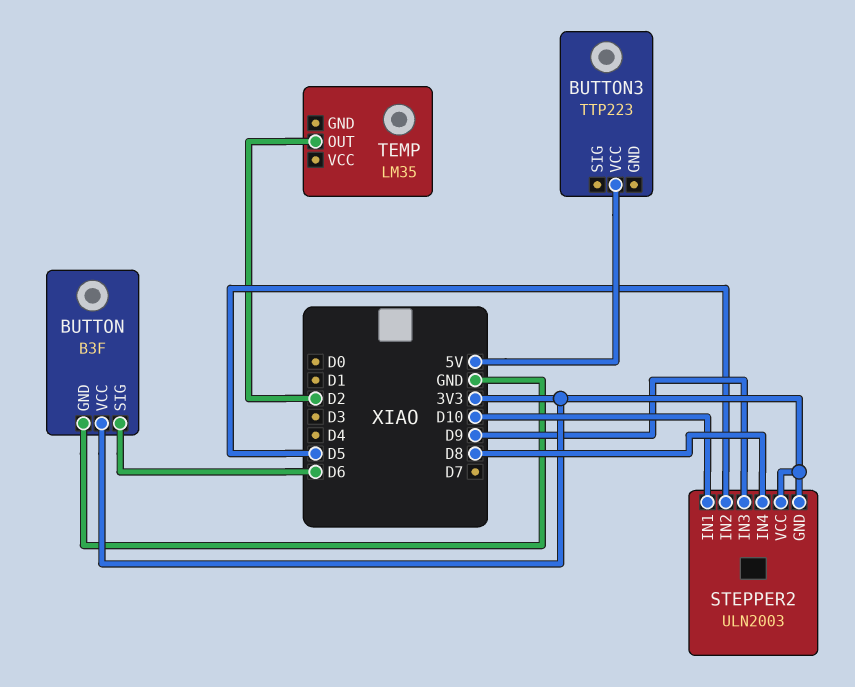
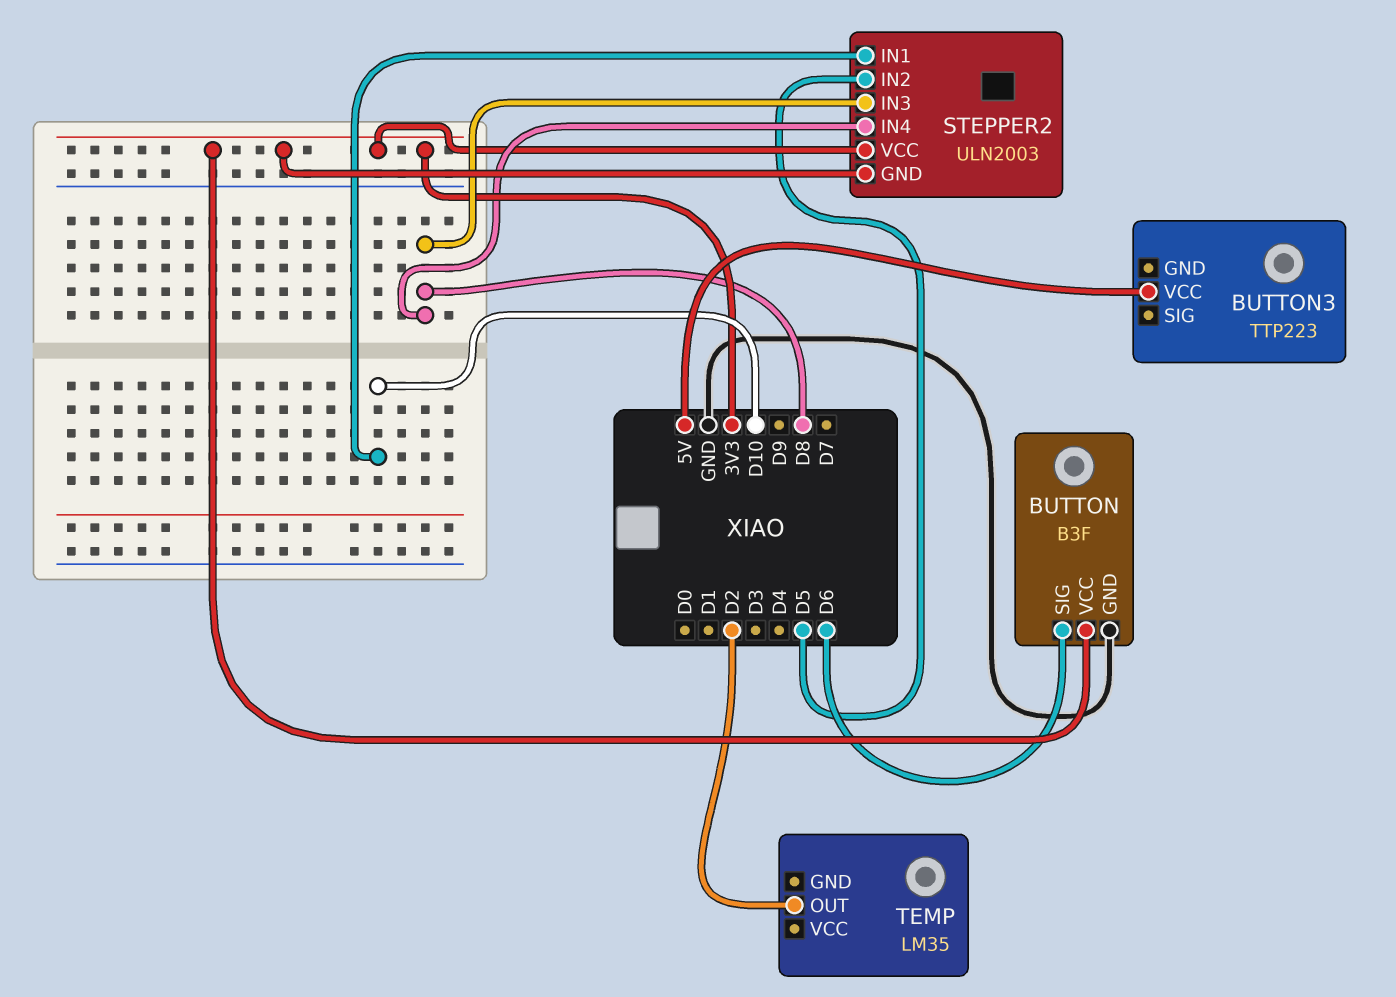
STEPPER2 pin IN3: D9 -> D8

